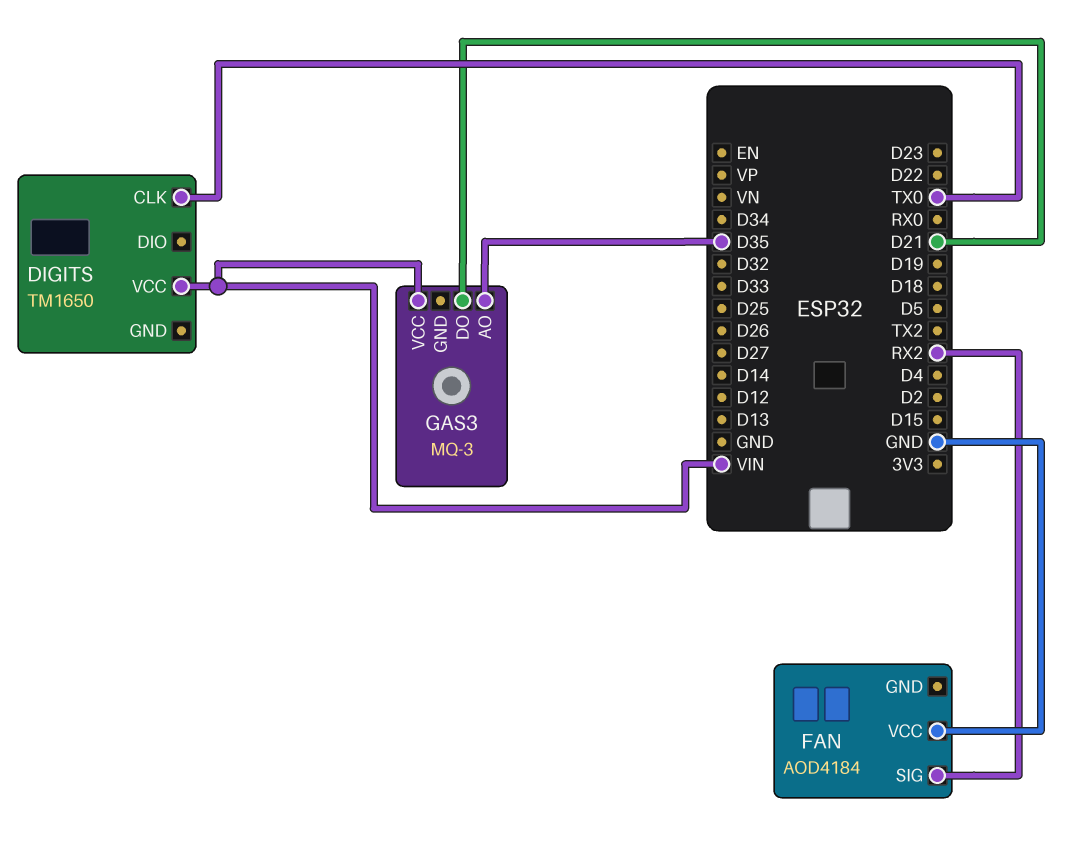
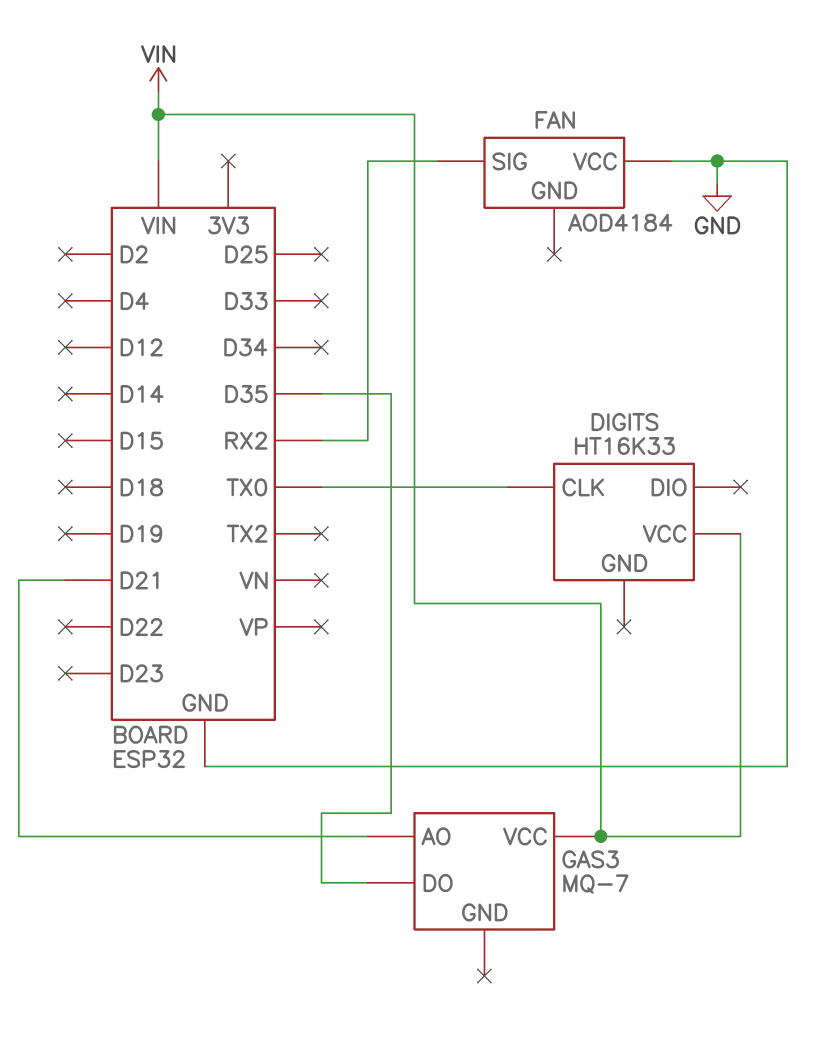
DIGITS: TM1650 -> HT16K33
GAS3: MQ-3 -> MQ-7
GAS3 pin AO: D35 -> D21
GAS3 pin DO: D21 -> D35

